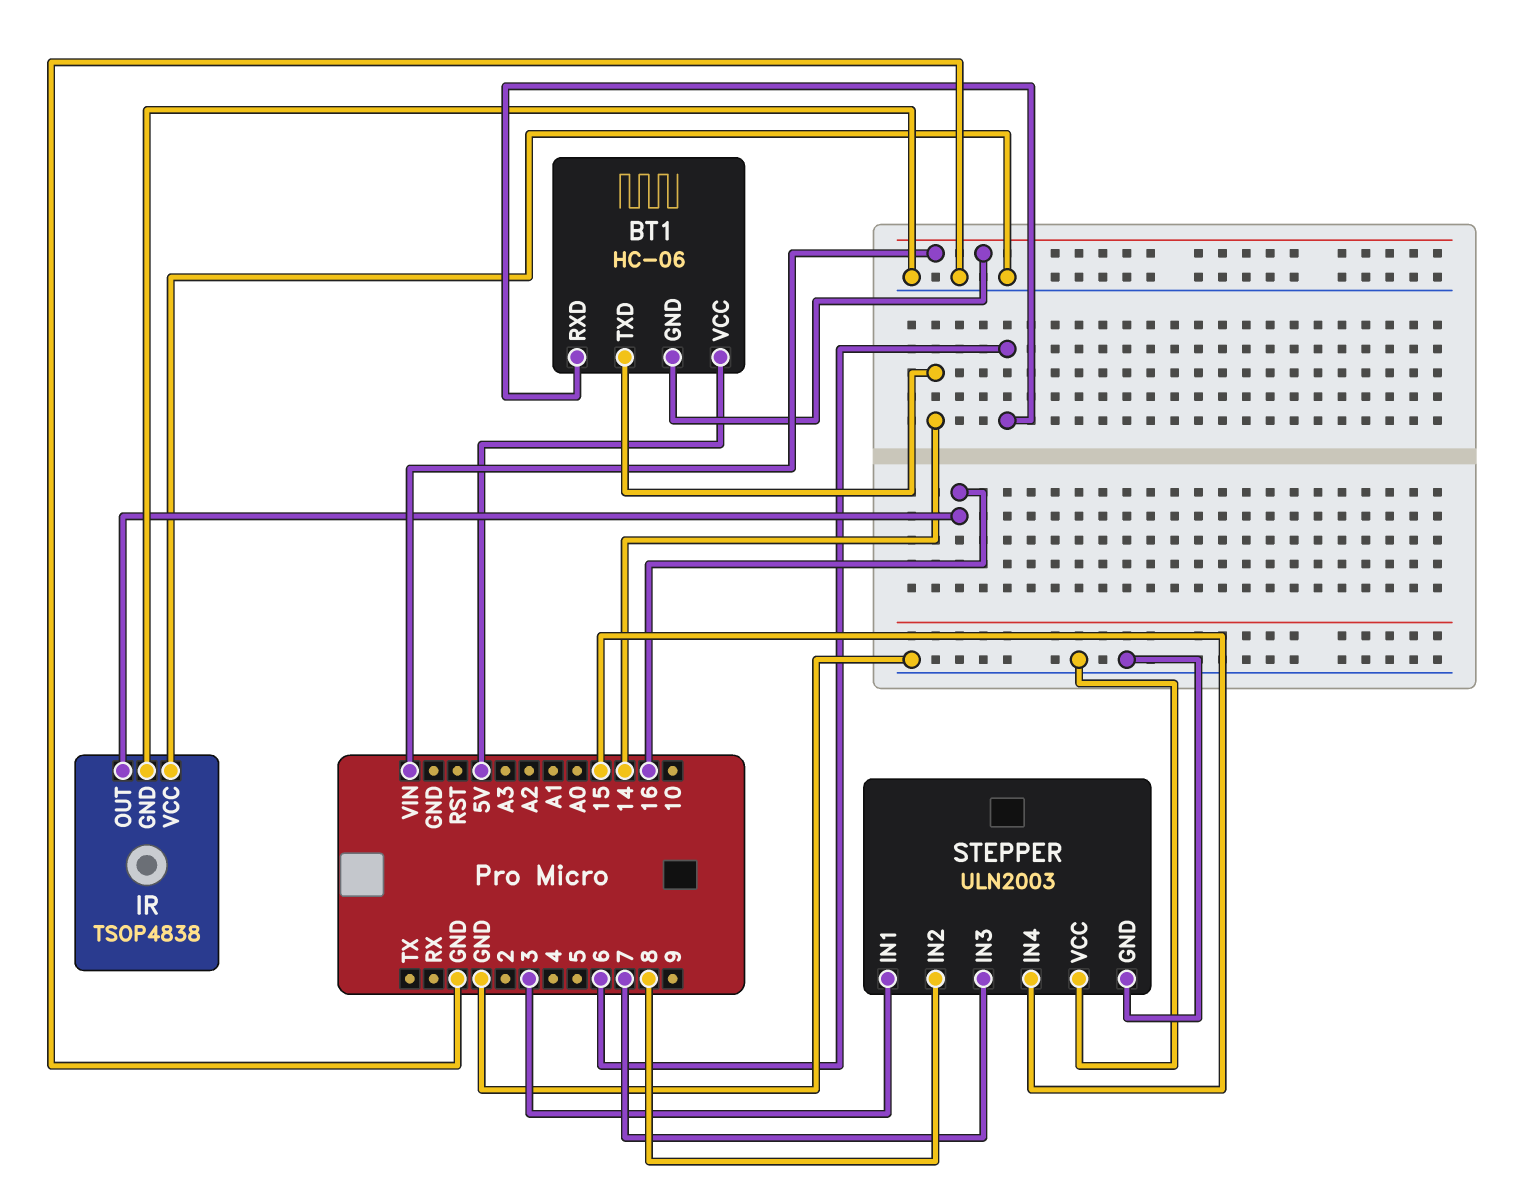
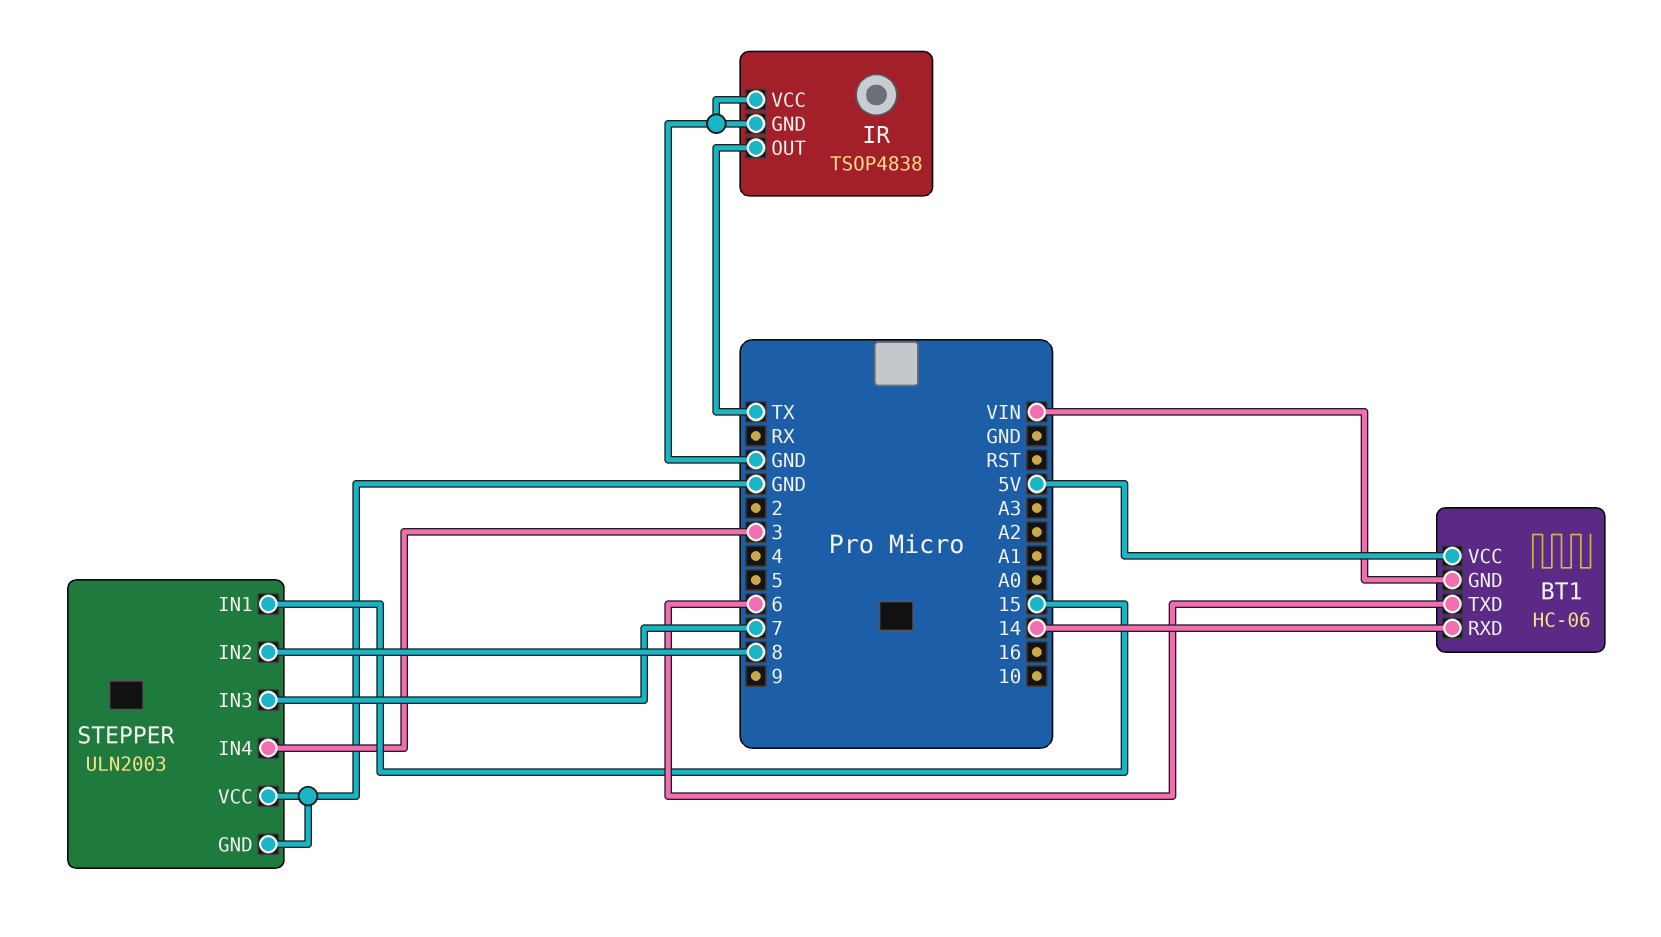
BT1 pin RXD: 6 -> 14
BT1 pin TXD: 14 -> 6
IR pin OUT: 16 -> TX
STEPPER pin IN1: 3 -> 15
STEPPER pin IN4: 15 -> 3

